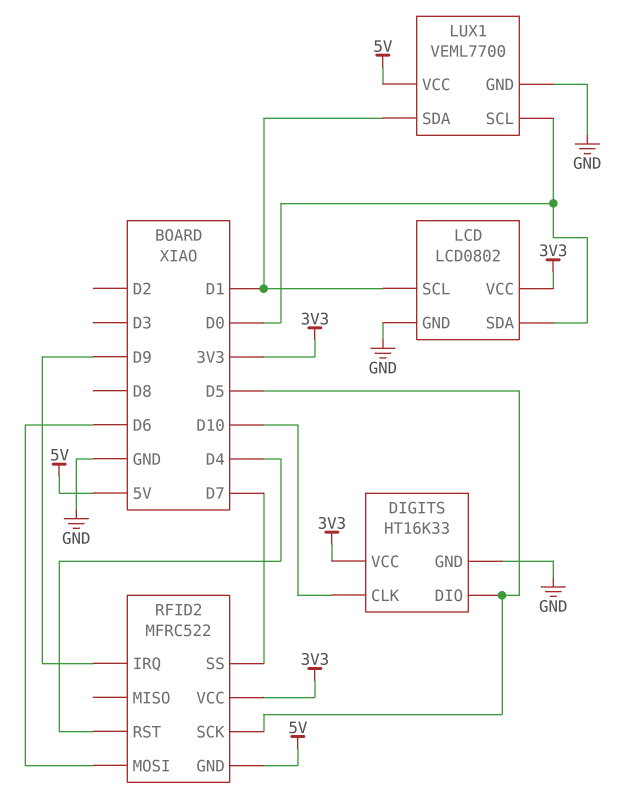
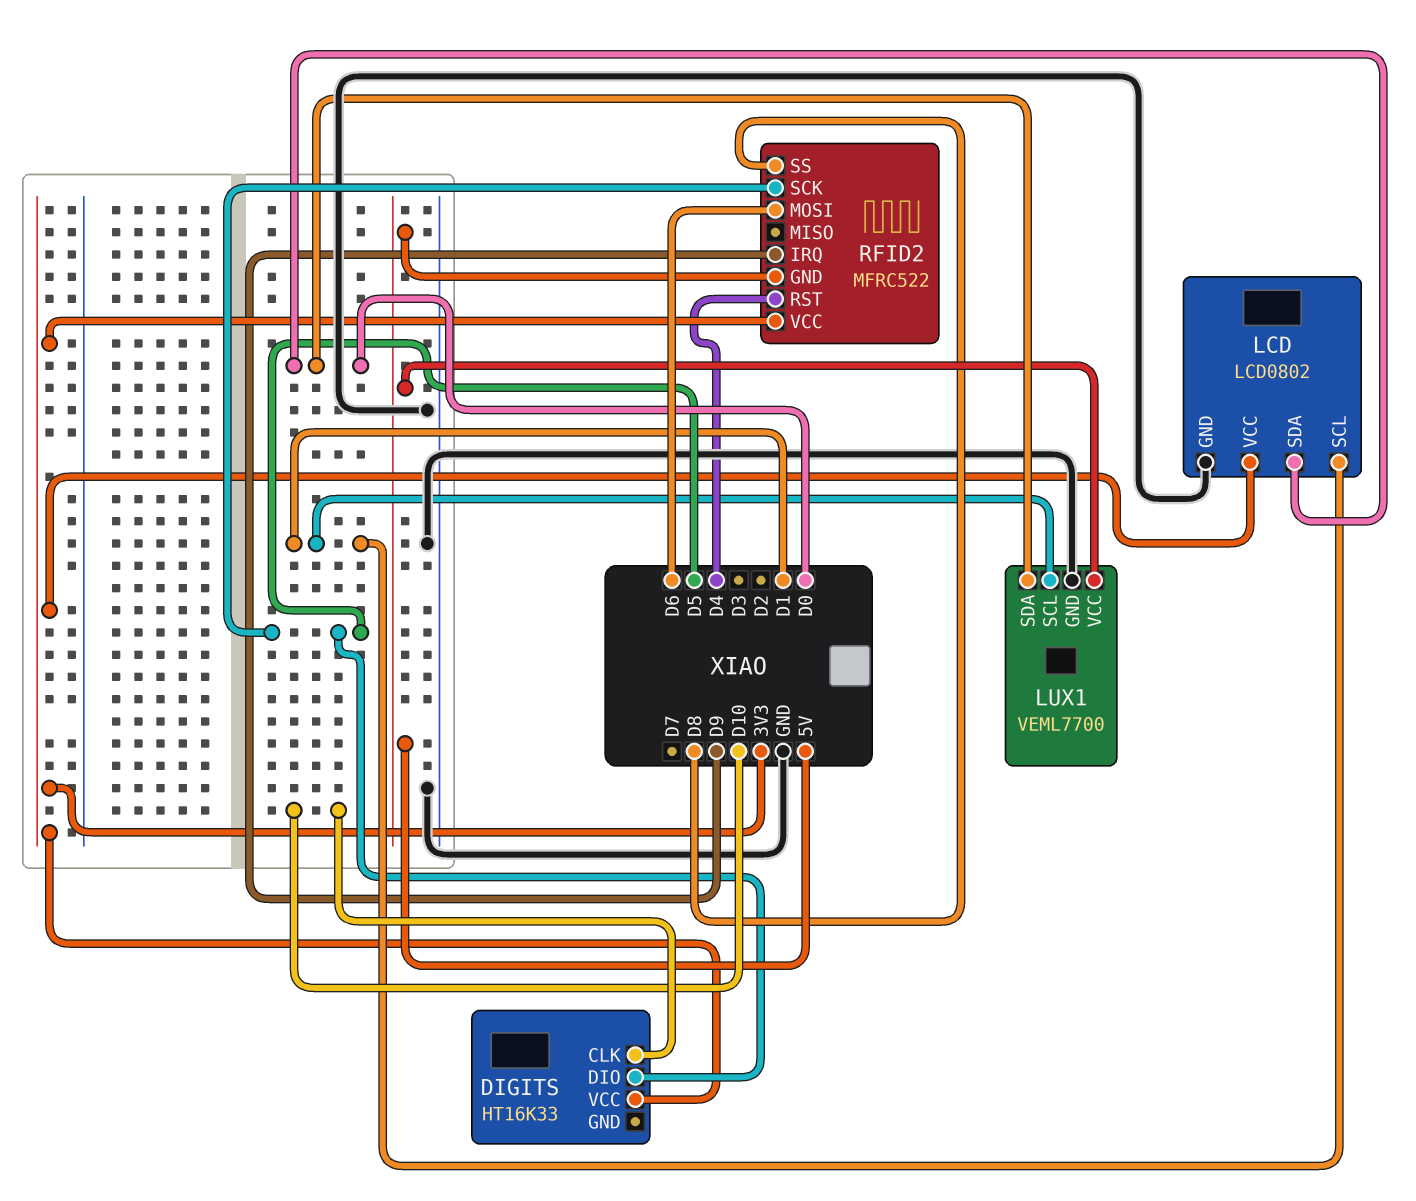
DIGITS pin GND: GND -> none
LUX1 pin SCL: D0 -> D1
LUX1 pin SDA: D1 -> D0
RFID2 pin SS: D7 -> D8

